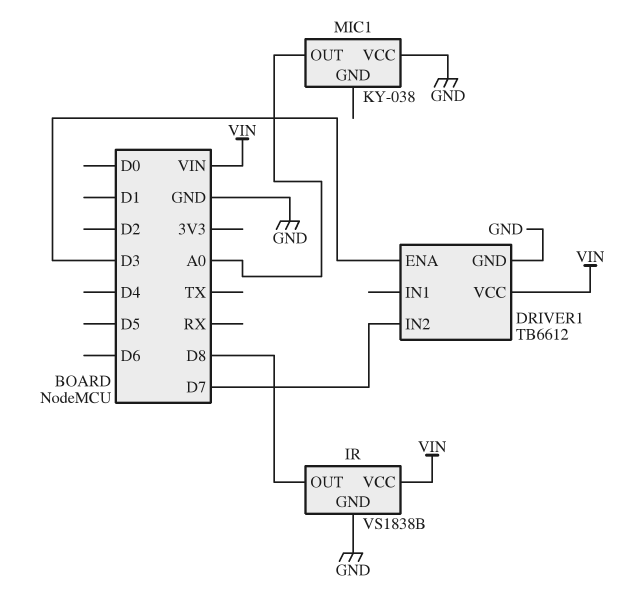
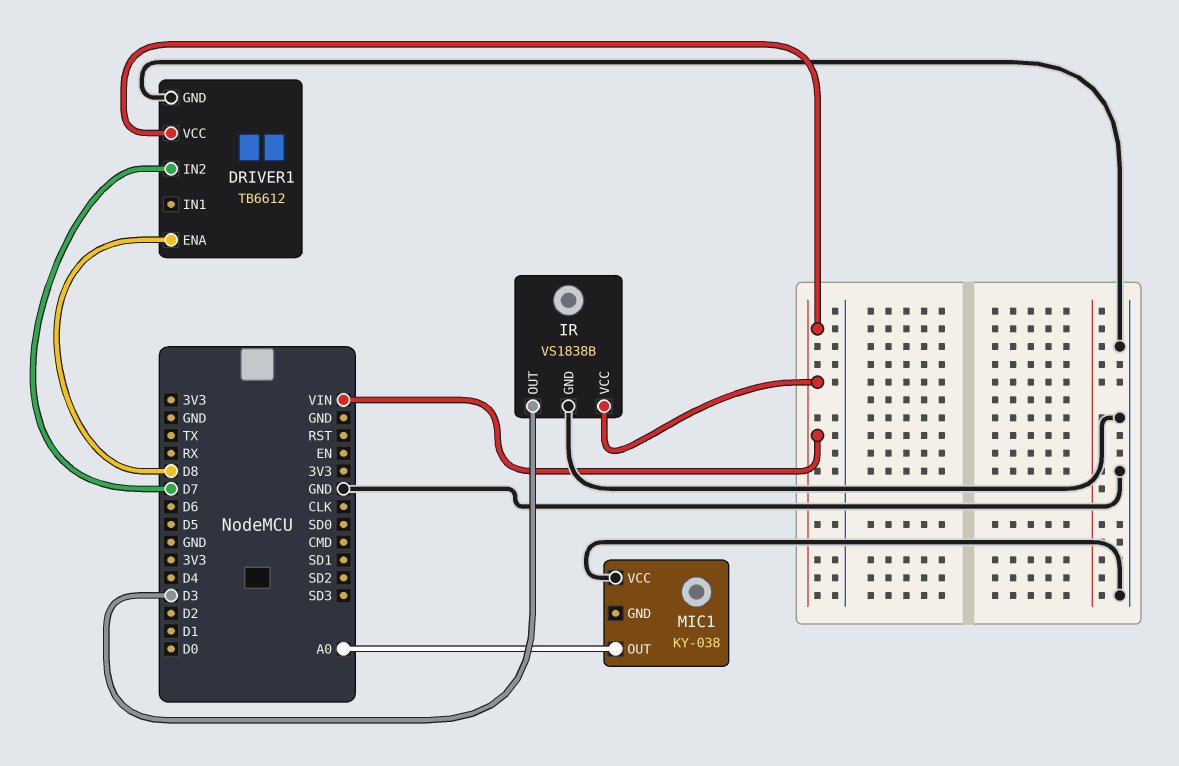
DRIVER1 pin ENA: D3 -> D8
IR pin OUT: D8 -> D3

